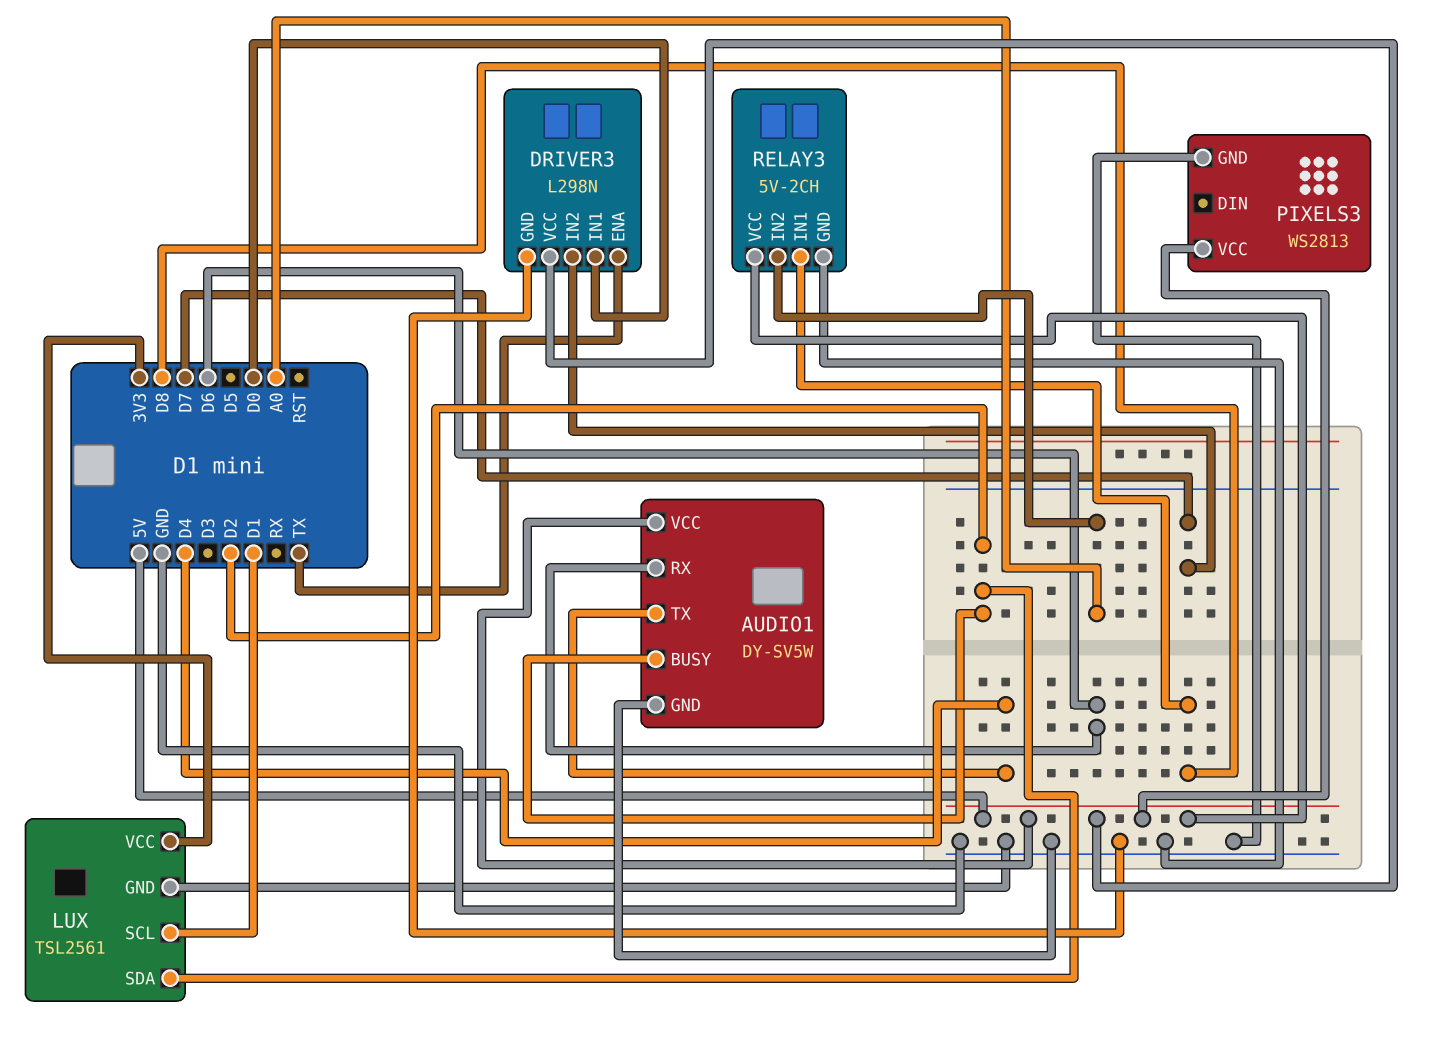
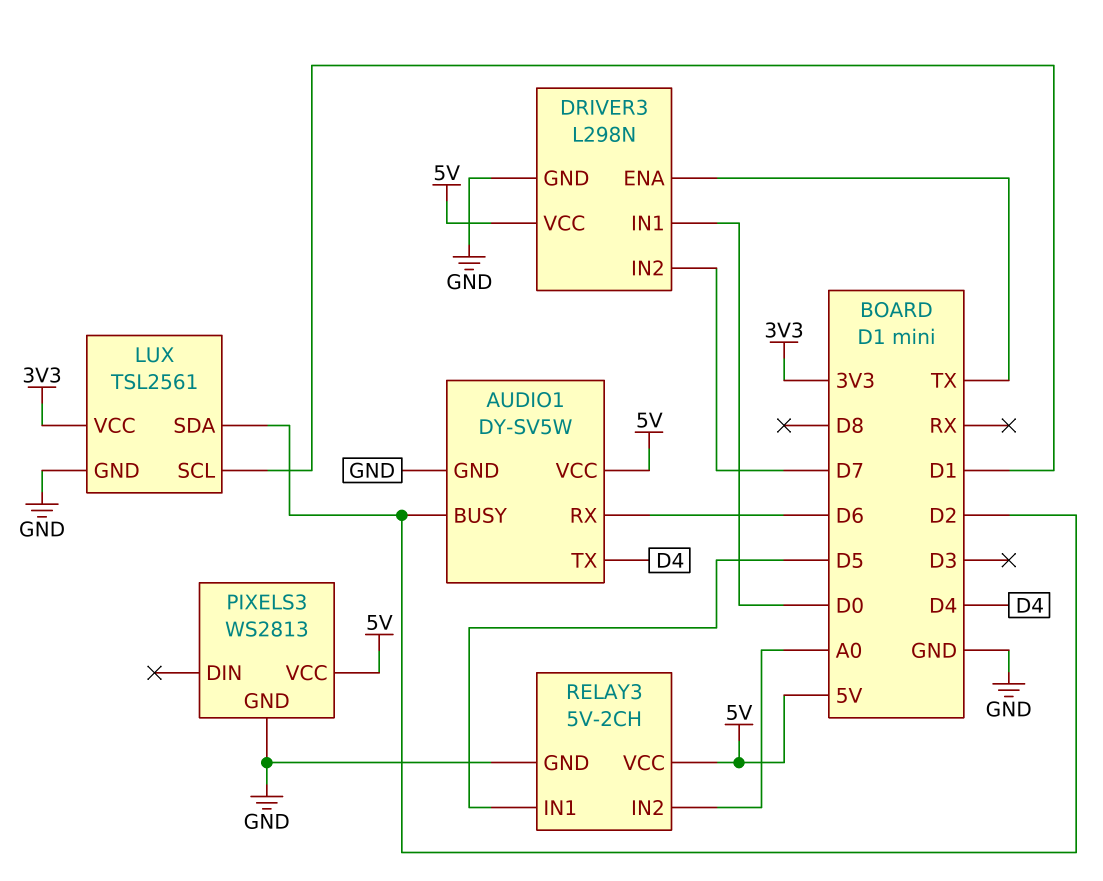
RELAY3 pin IN1: D8 -> D5

